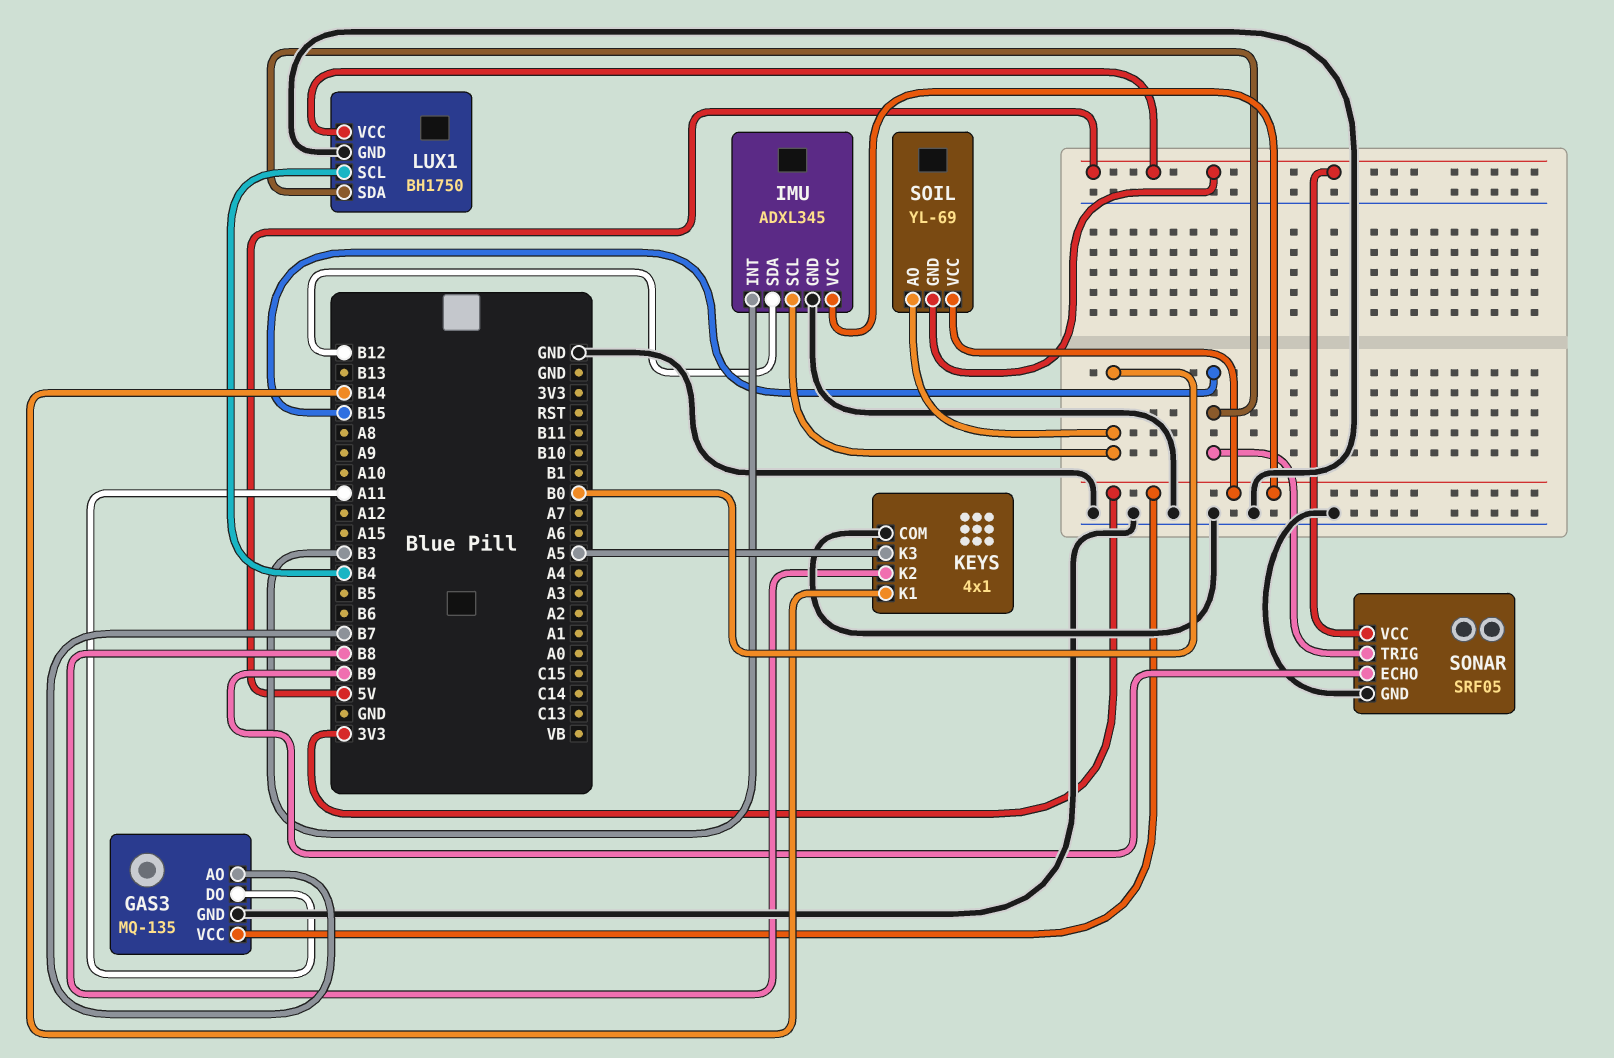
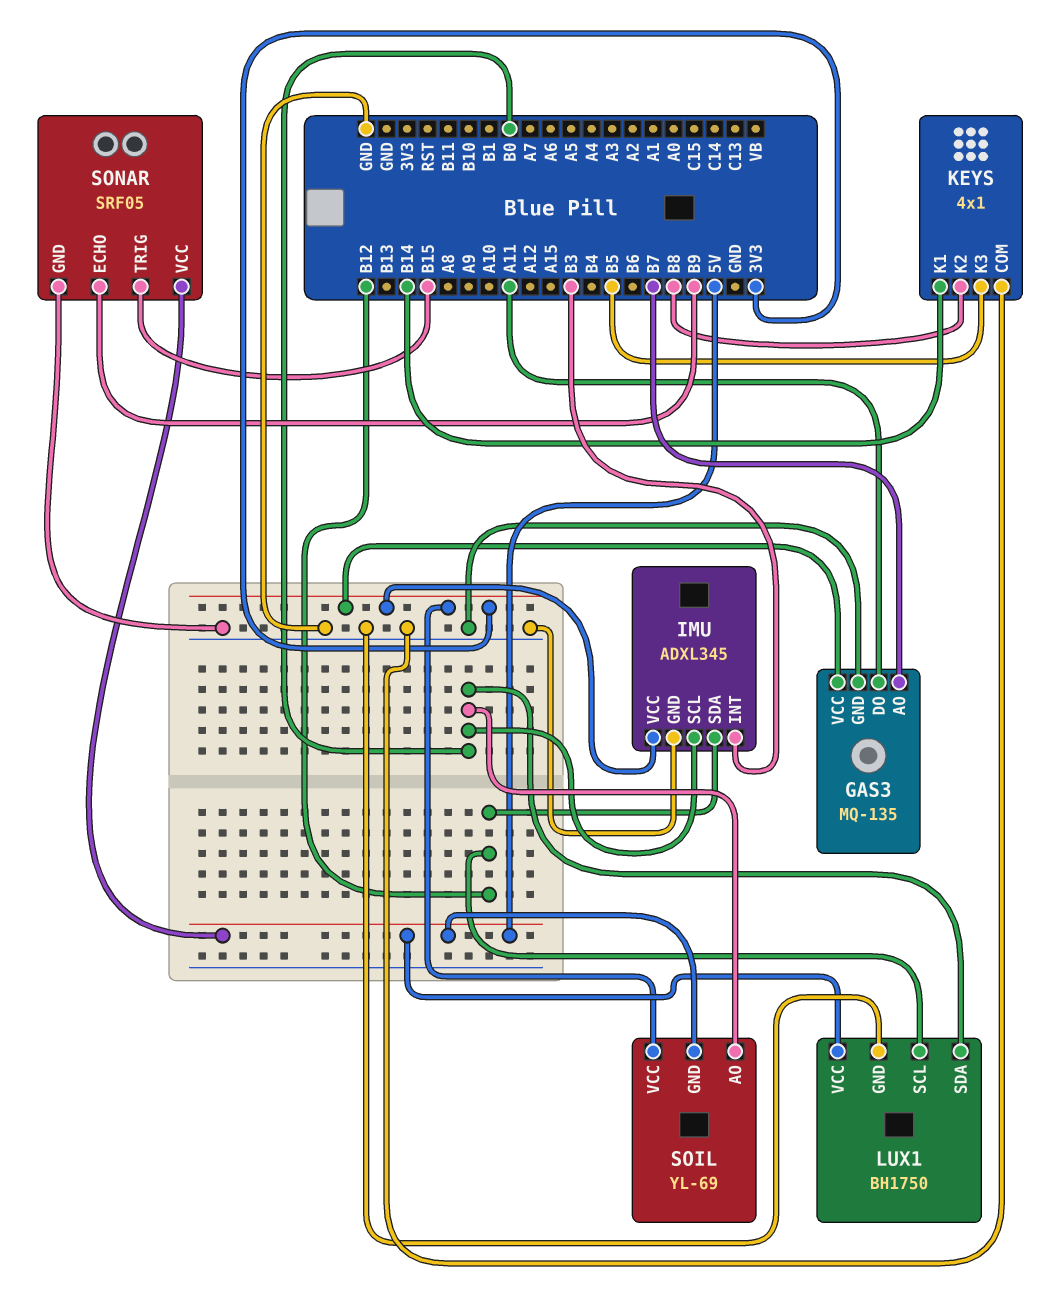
KEYS pin K3: A5 -> B5
LUX1 pin SCL: B4 -> B12
LUX1 pin SDA: B15 -> B0

